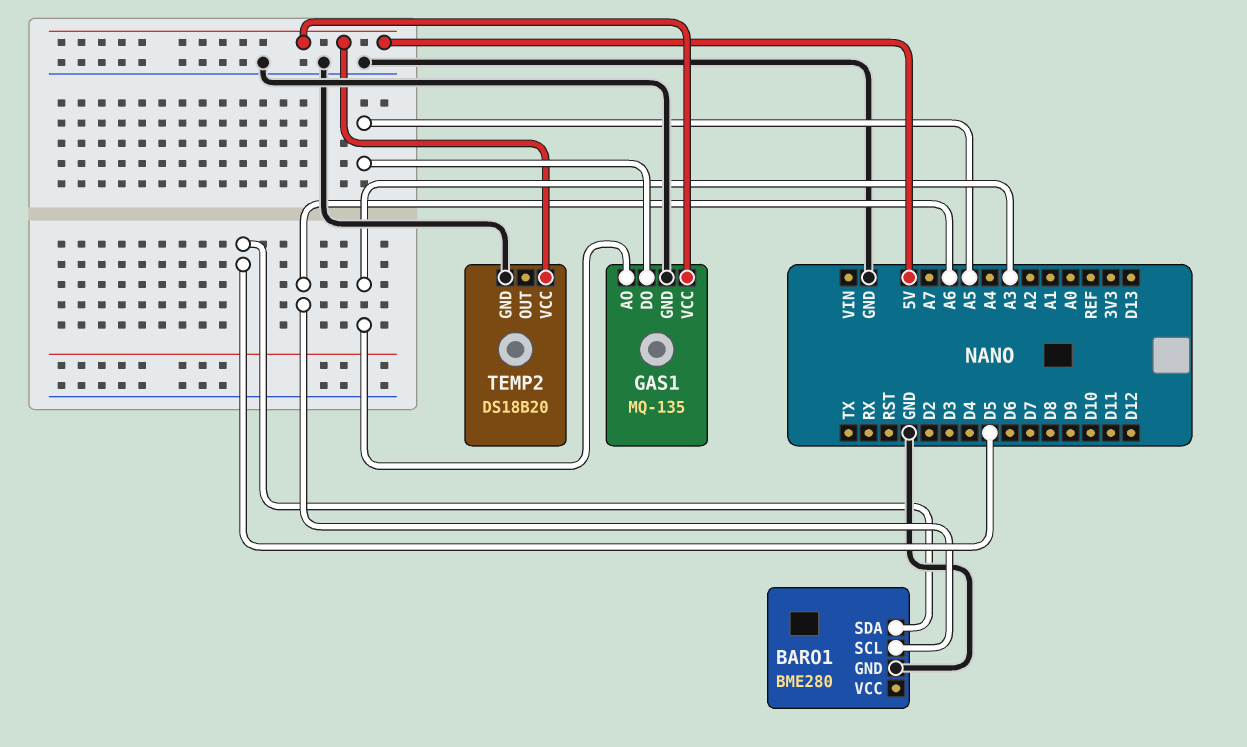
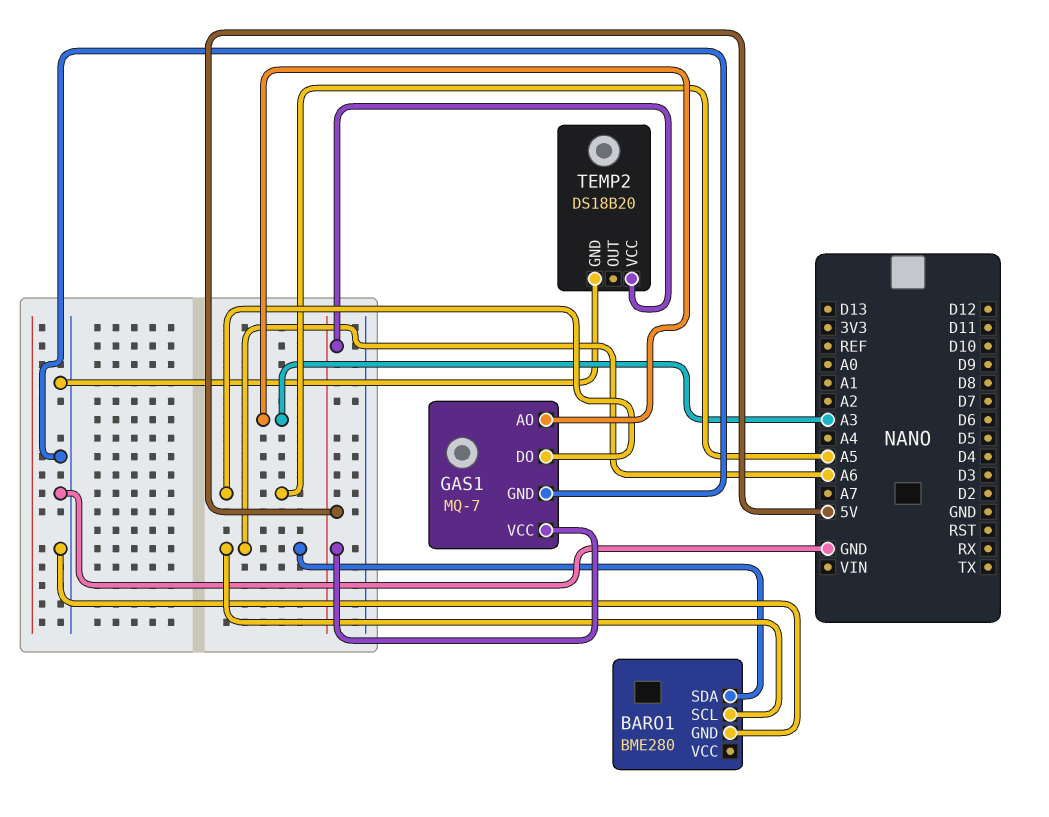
BARO1 pin SDA: D5 -> A6
GAS1: MQ-135 -> MQ-7

